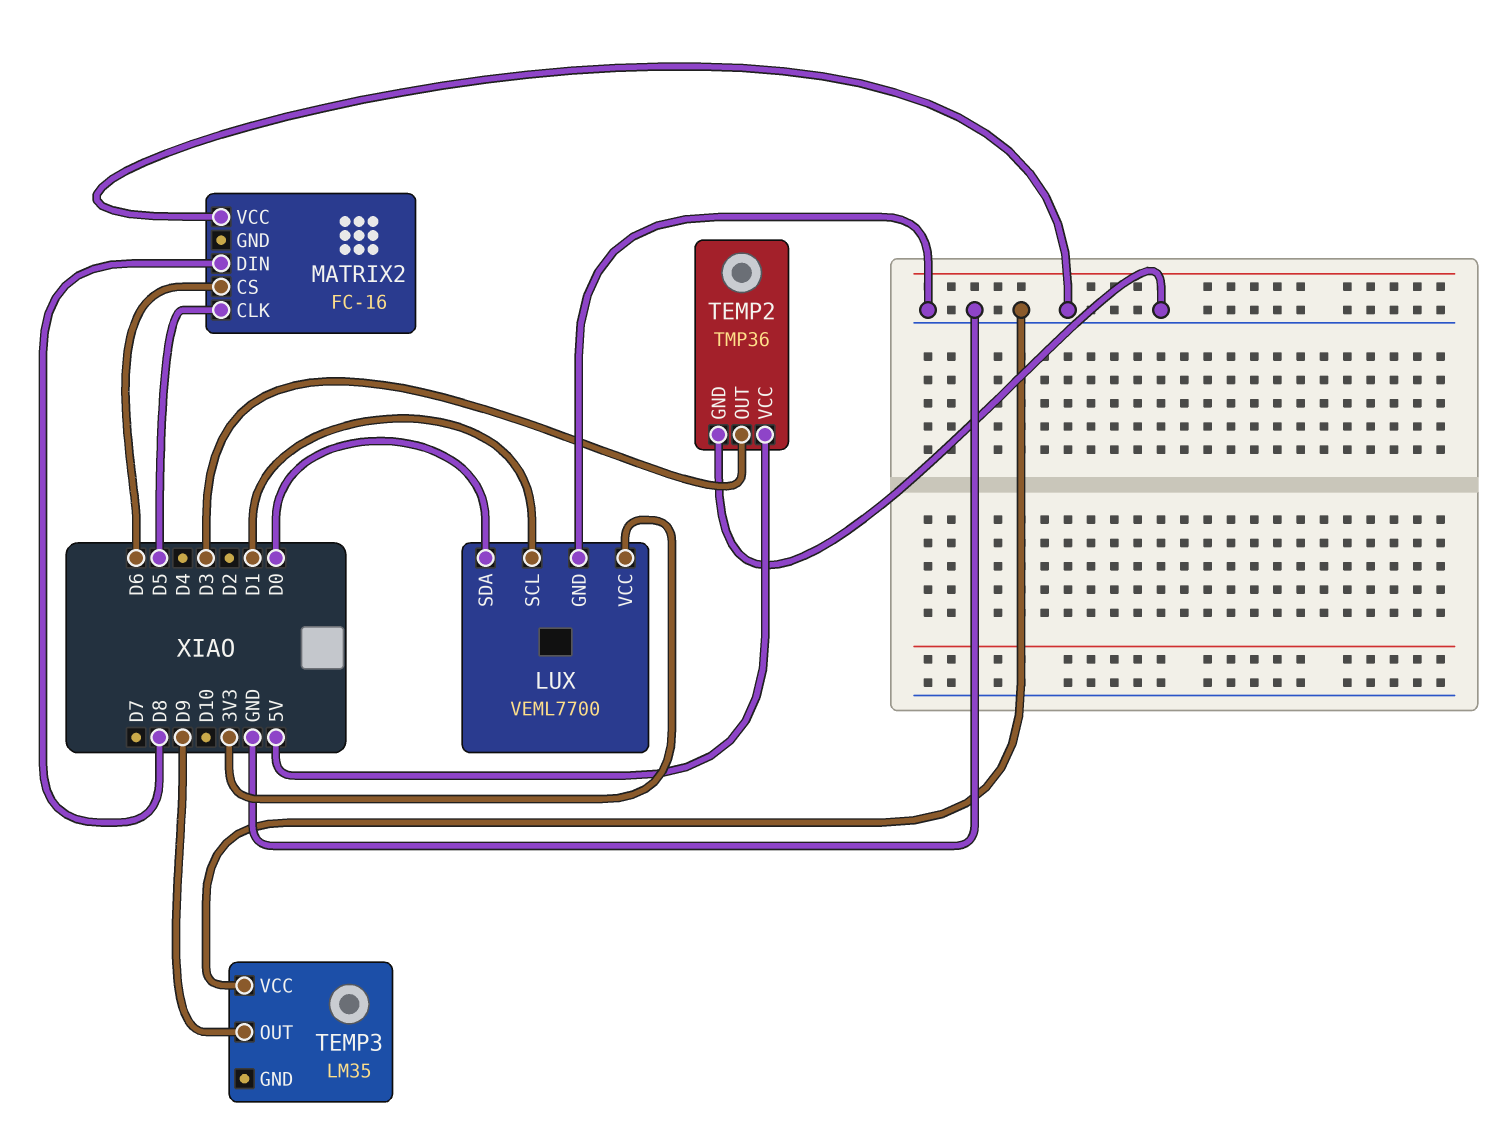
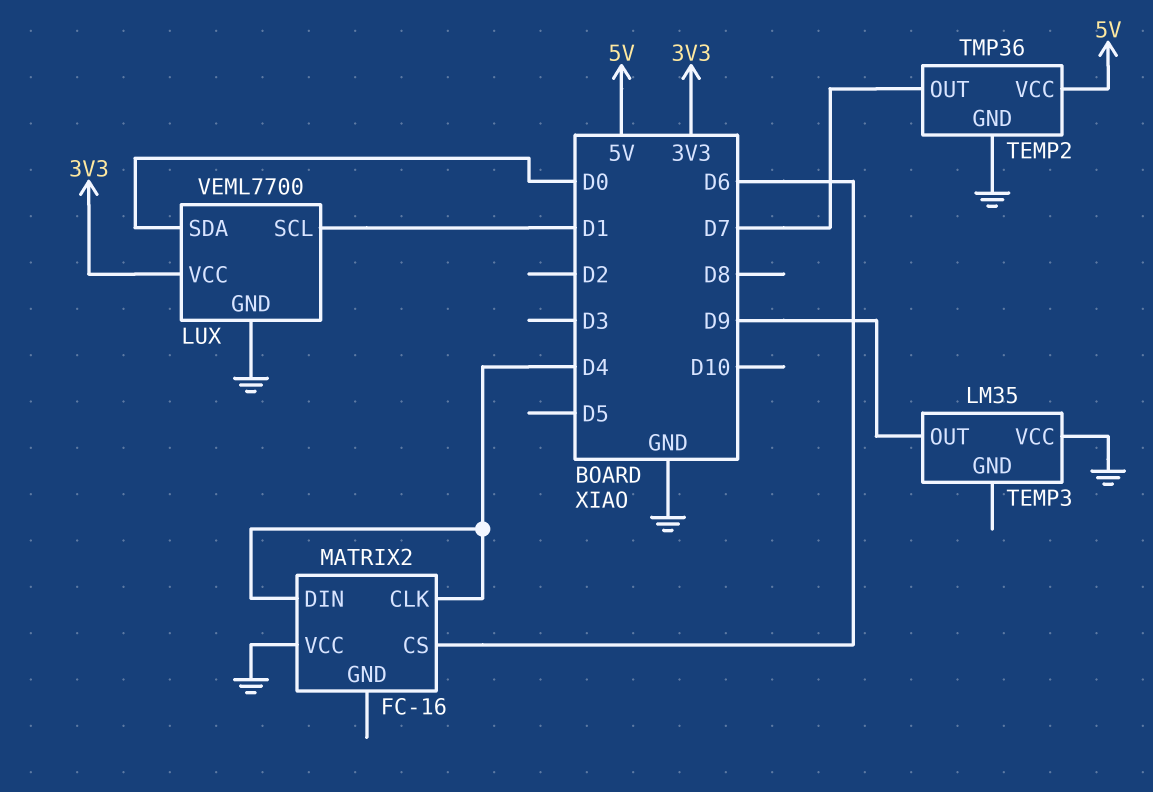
MATRIX2 pin CLK: D5 -> D4
MATRIX2 pin DIN: D8 -> D4
TEMP2 pin OUT: D3 -> D7

